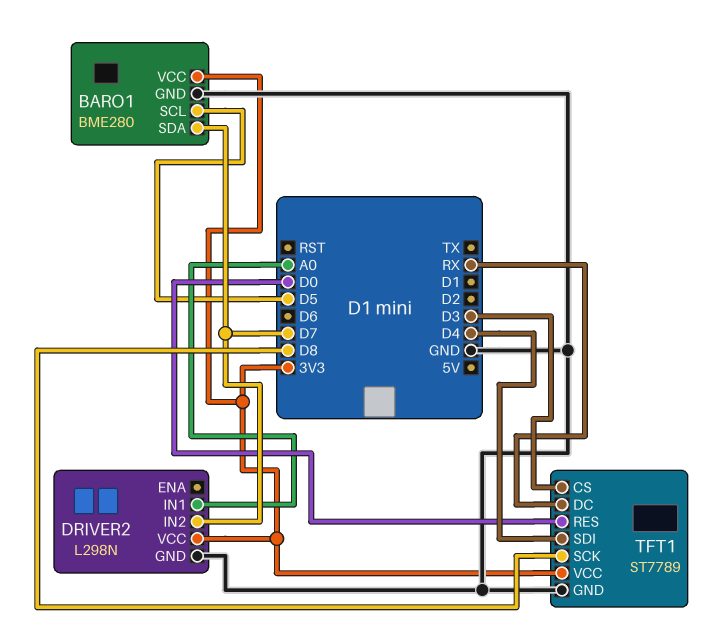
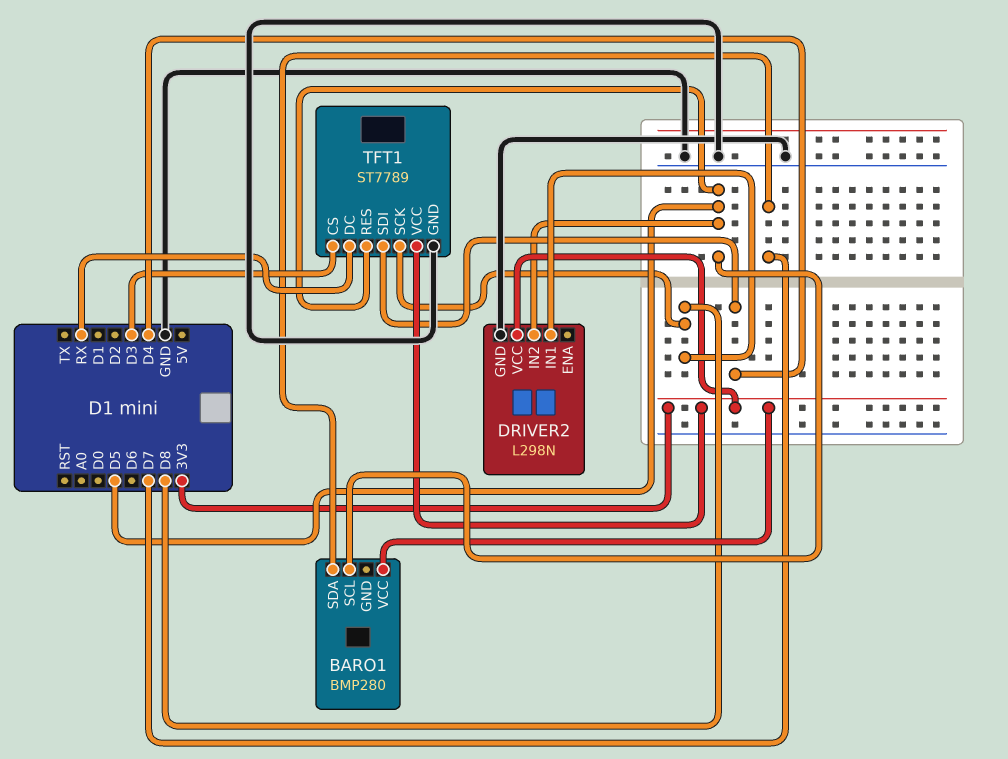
BARO1: BME280 -> BMP280
BARO1 pin GND: GND -> none
DRIVER2 pin IN1: A0 -> D8
DRIVER2 pin IN2: D7 -> D5
TFT1 pin RES: D0 -> D5

